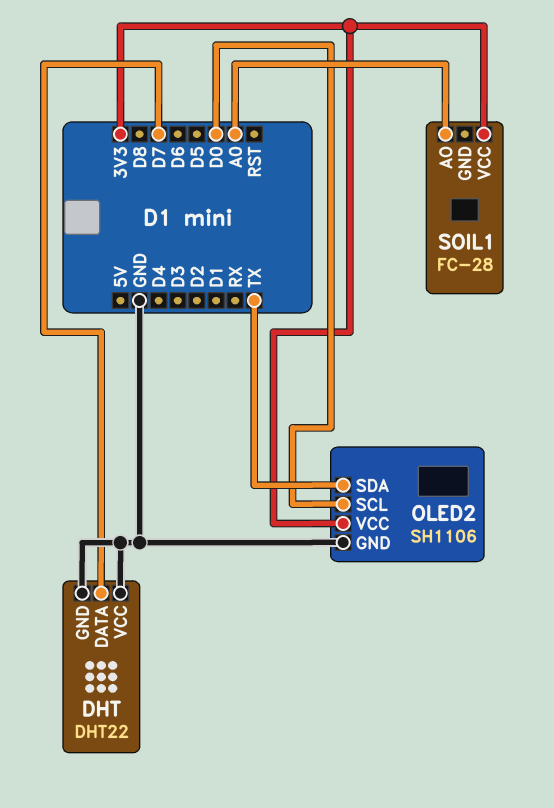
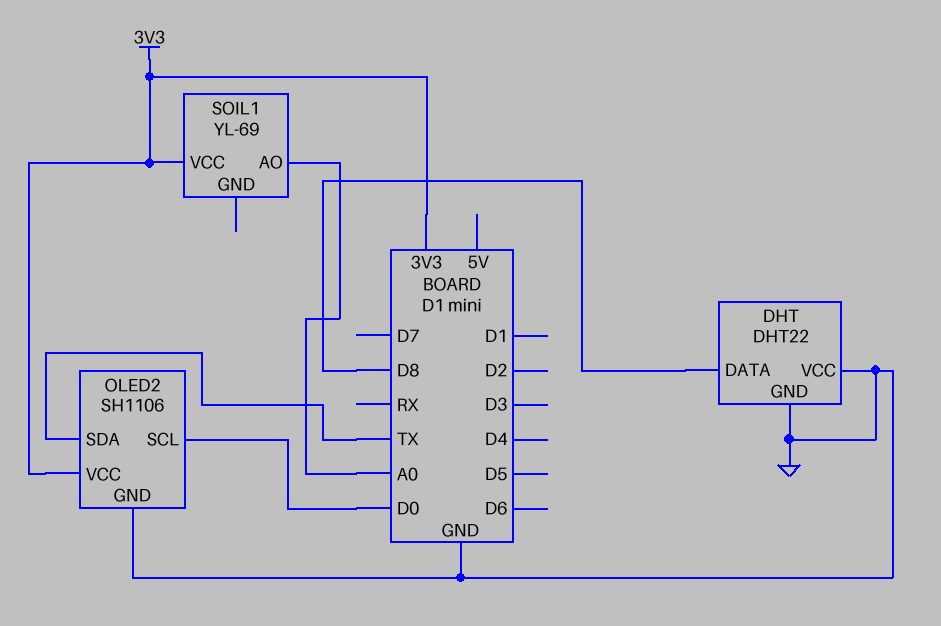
DHT pin DATA: D7 -> D8
SOIL1: FC-28 -> YL-69

